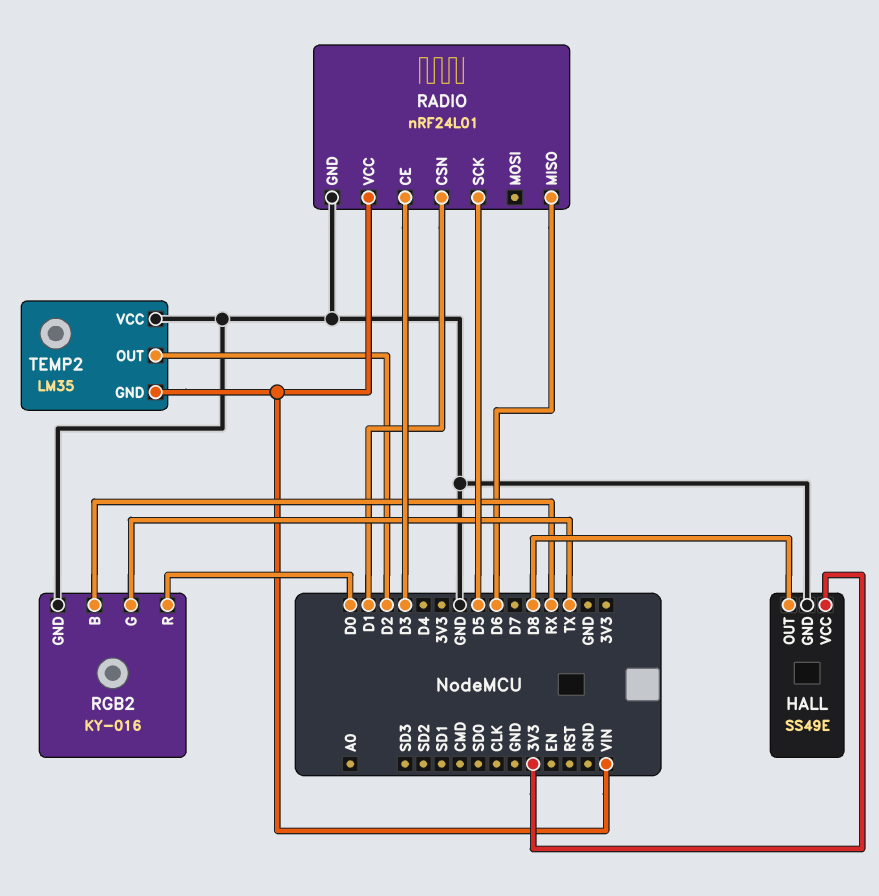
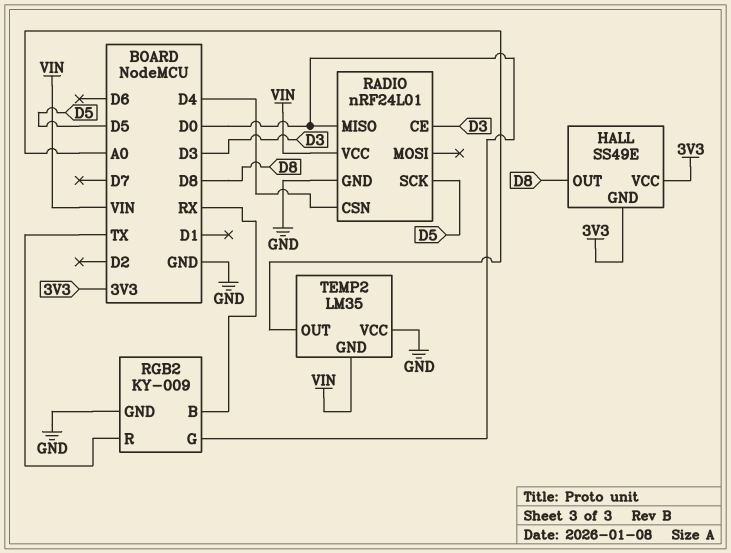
HALL pin GND: GND -> 3V3
RADIO pin CSN: D1 -> D4
RADIO pin MISO: D6 -> D0
RGB2: KY-016 -> KY-009
RGB2 pin G: TX -> D0
RGB2 pin R: D0 -> TX
TEMP2 pin OUT: D2 -> A0

